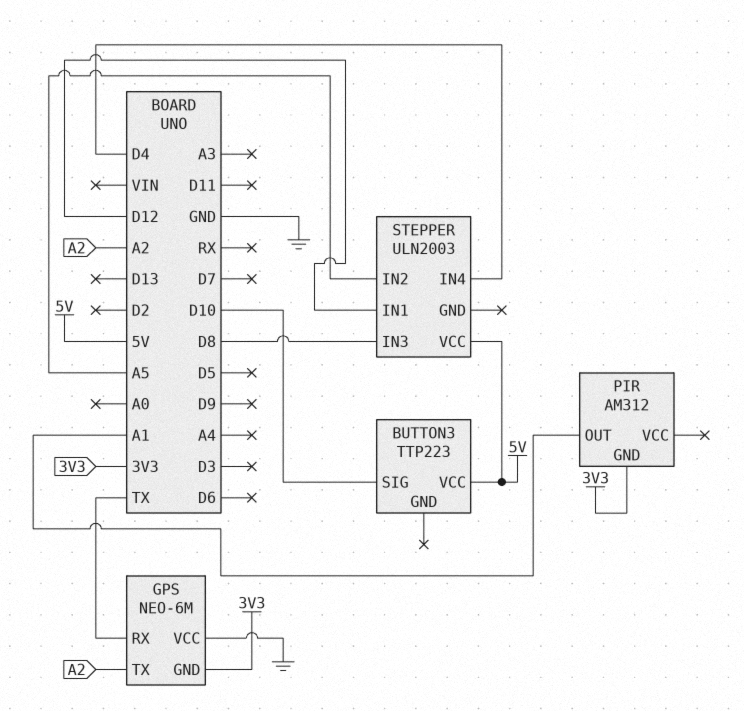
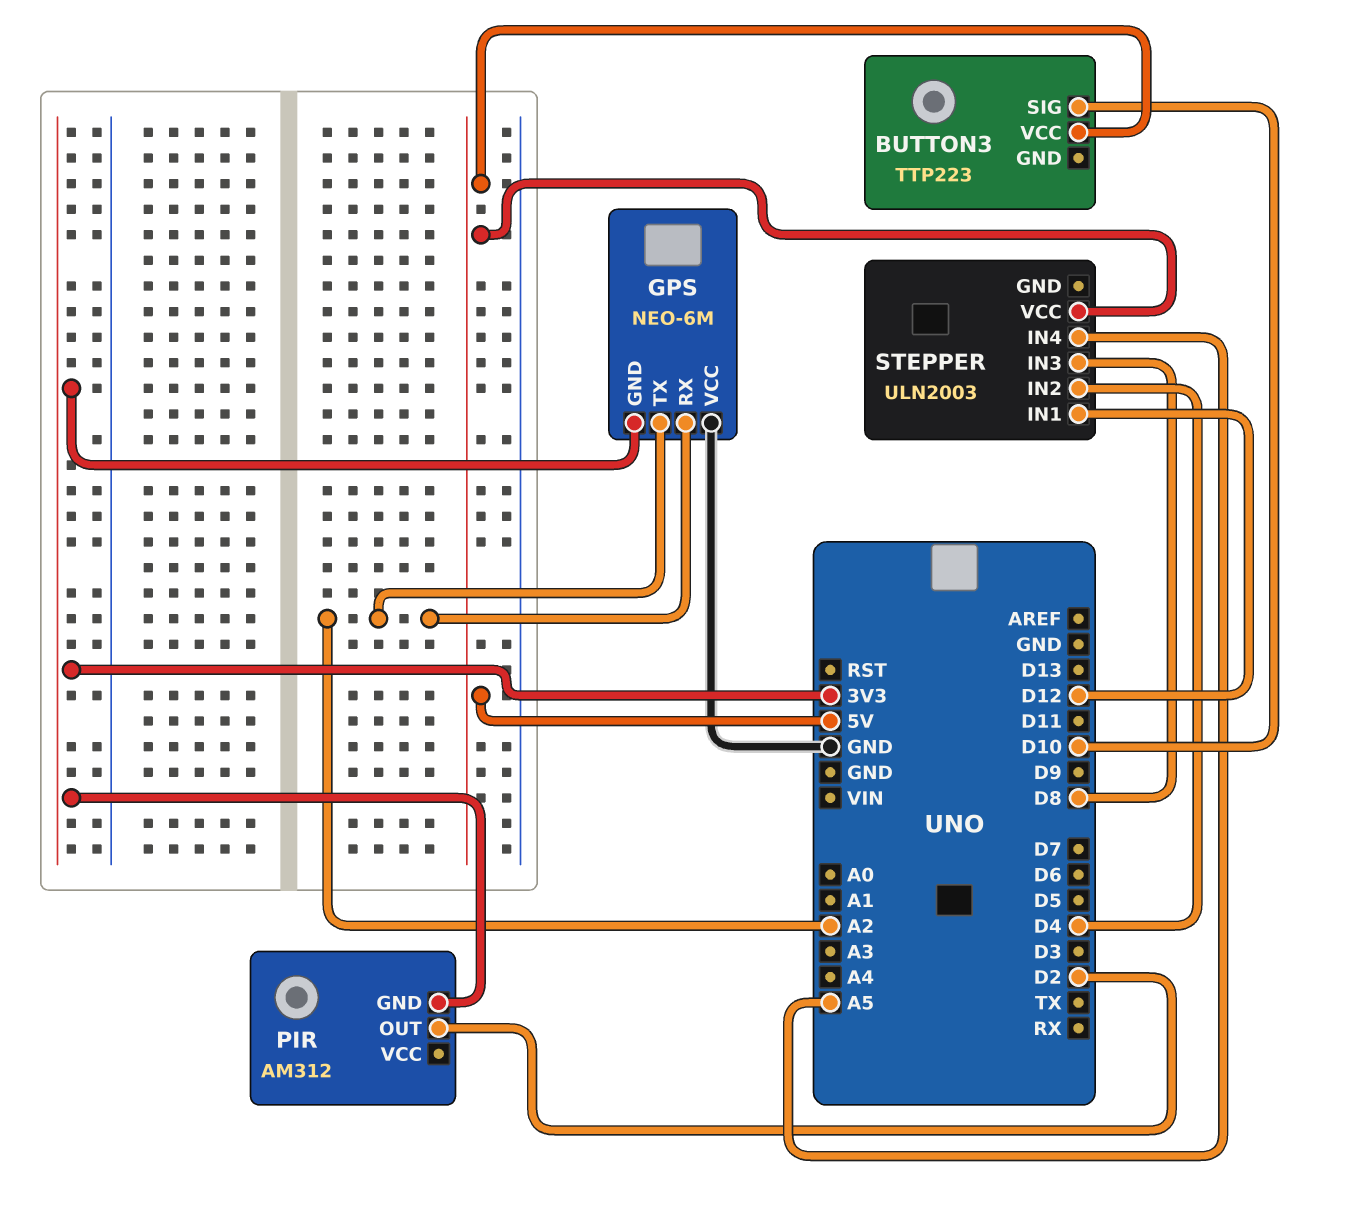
GPS pin RX: TX -> A2
PIR pin OUT: A1 -> D2
STEPPER pin IN2: A5 -> D4
STEPPER pin IN4: D4 -> A5

